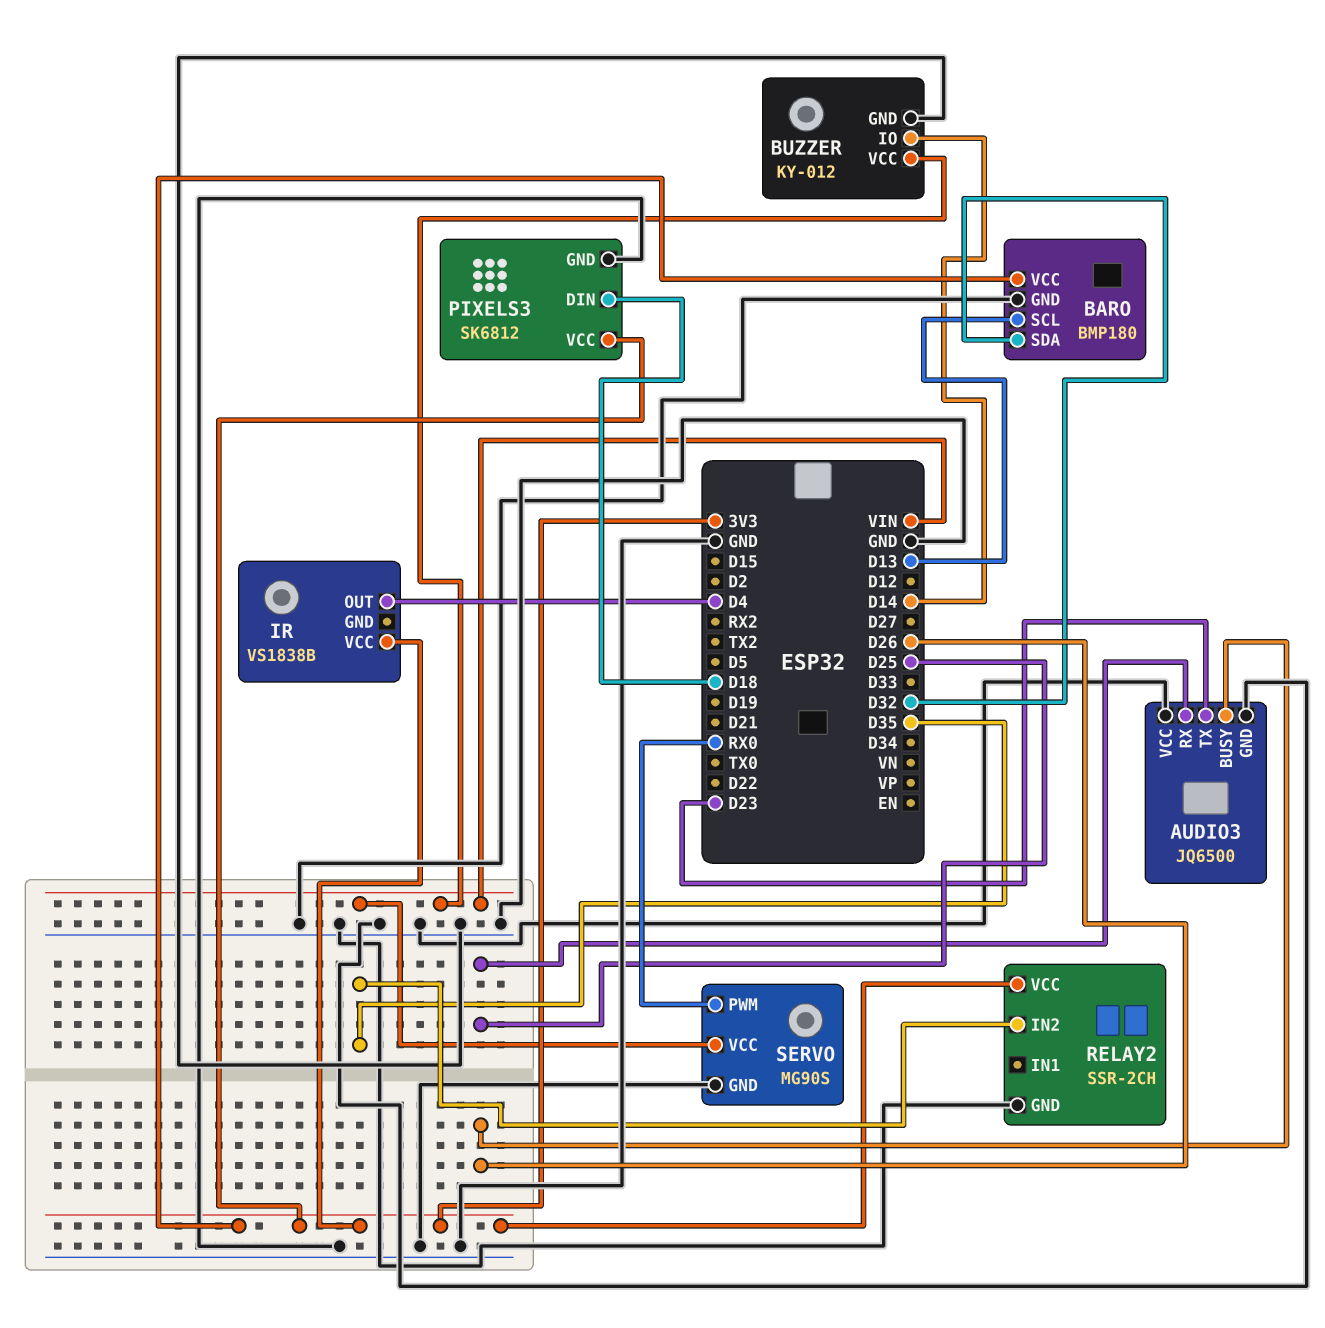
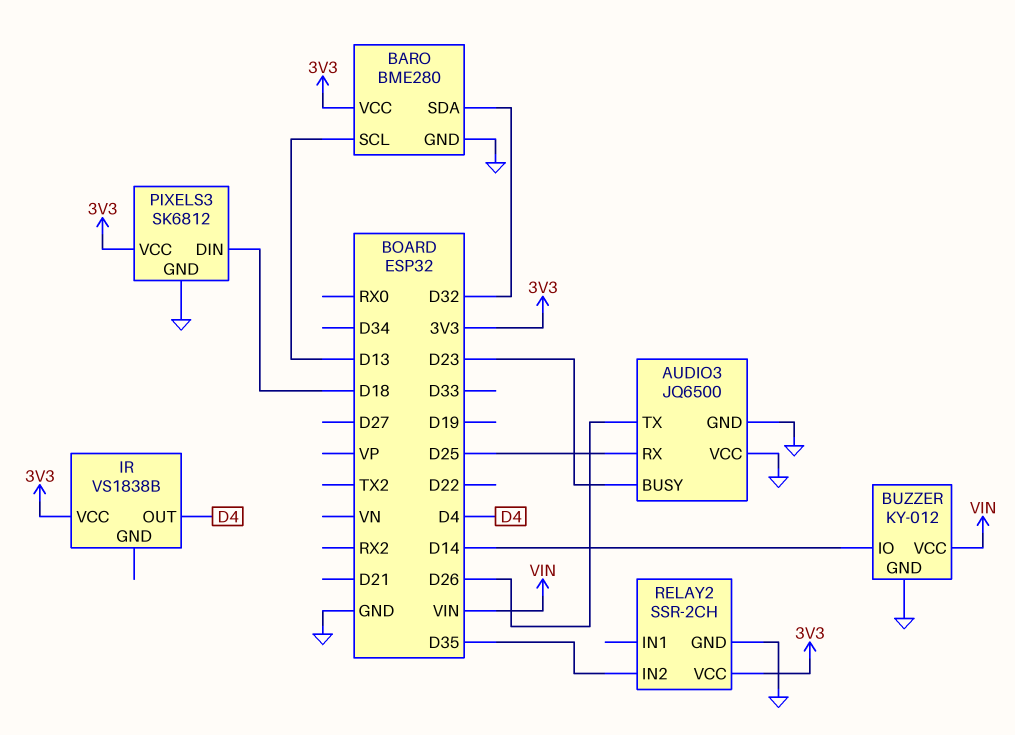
AUDIO3 pin BUSY: D26 -> D23
AUDIO3 pin TX: D23 -> D26
BARO: BMP180 -> BME280
SERVO: MG90S -> none
SERVO pin GND: GND -> none
SERVO pin PWM: RX0 -> none
SERVO pin VCC: VIN -> none

